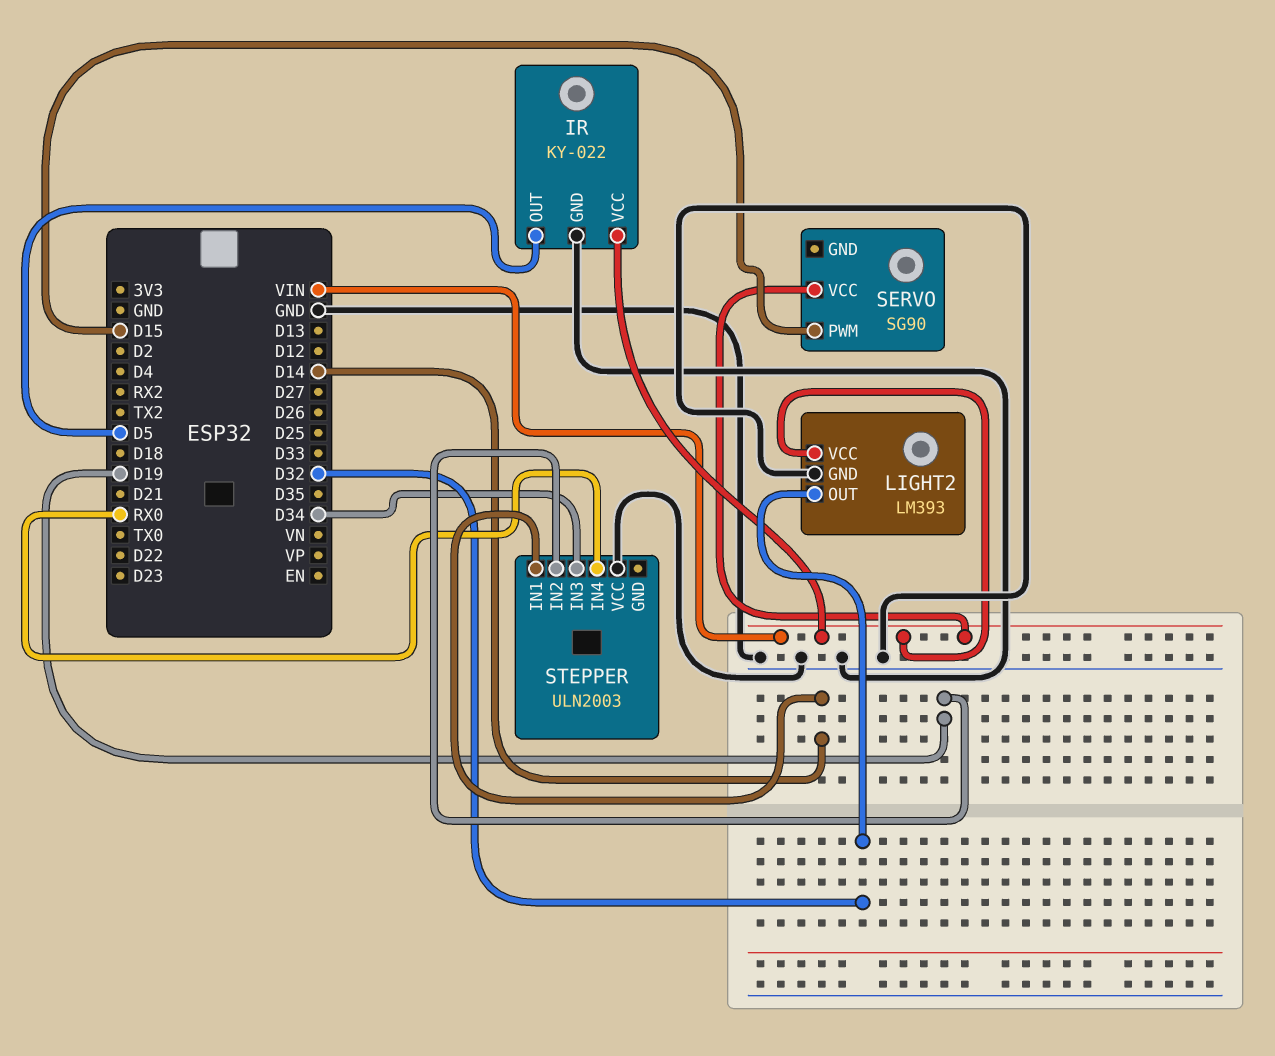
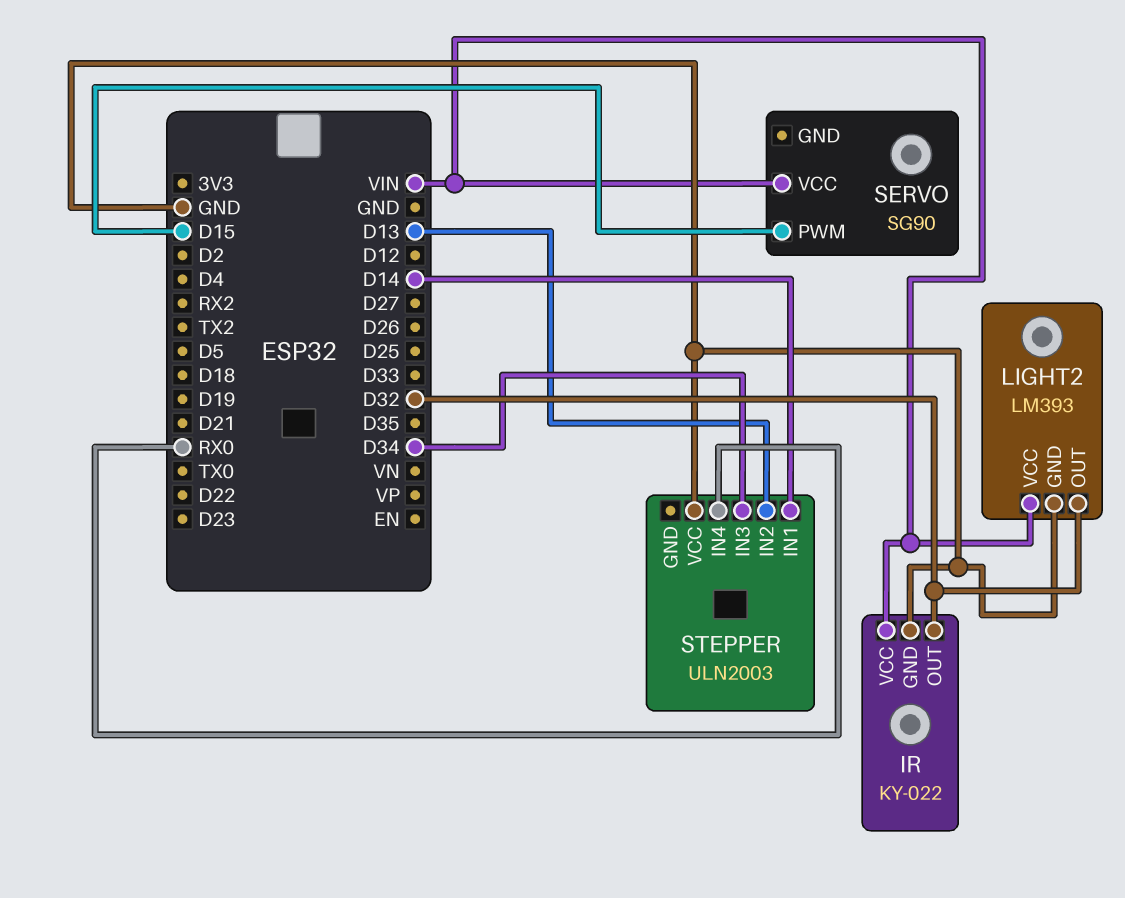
IR pin OUT: D5 -> D32
STEPPER pin IN2: D19 -> D13

